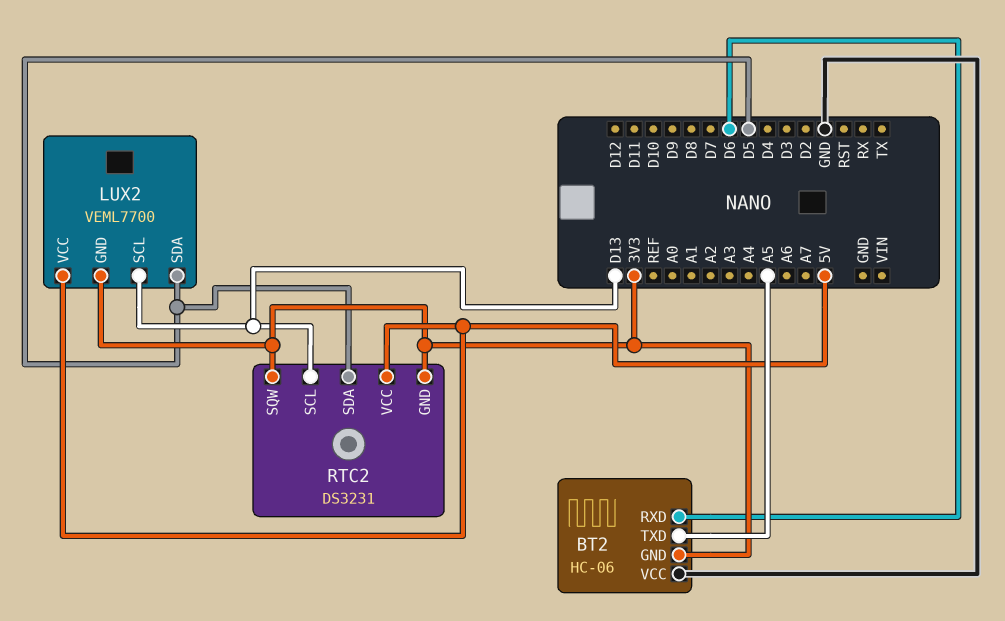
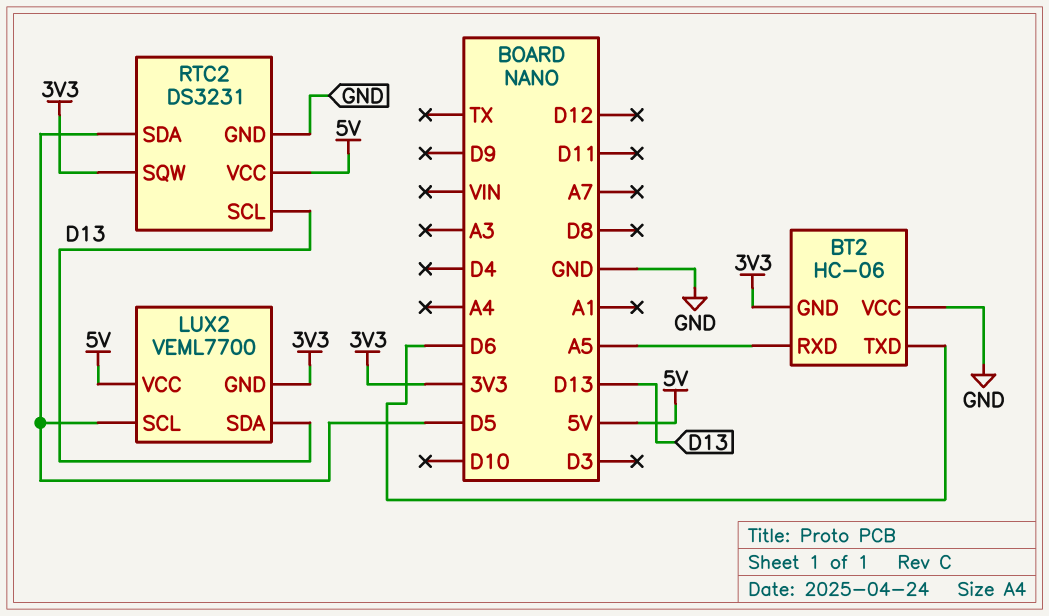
BT2 pin RXD: D6 -> A5
BT2 pin TXD: A5 -> D6
LUX2 pin SCL: D13 -> D5
LUX2 pin SDA: D5 -> D13
RTC2 pin GND: 3V3 -> GND

